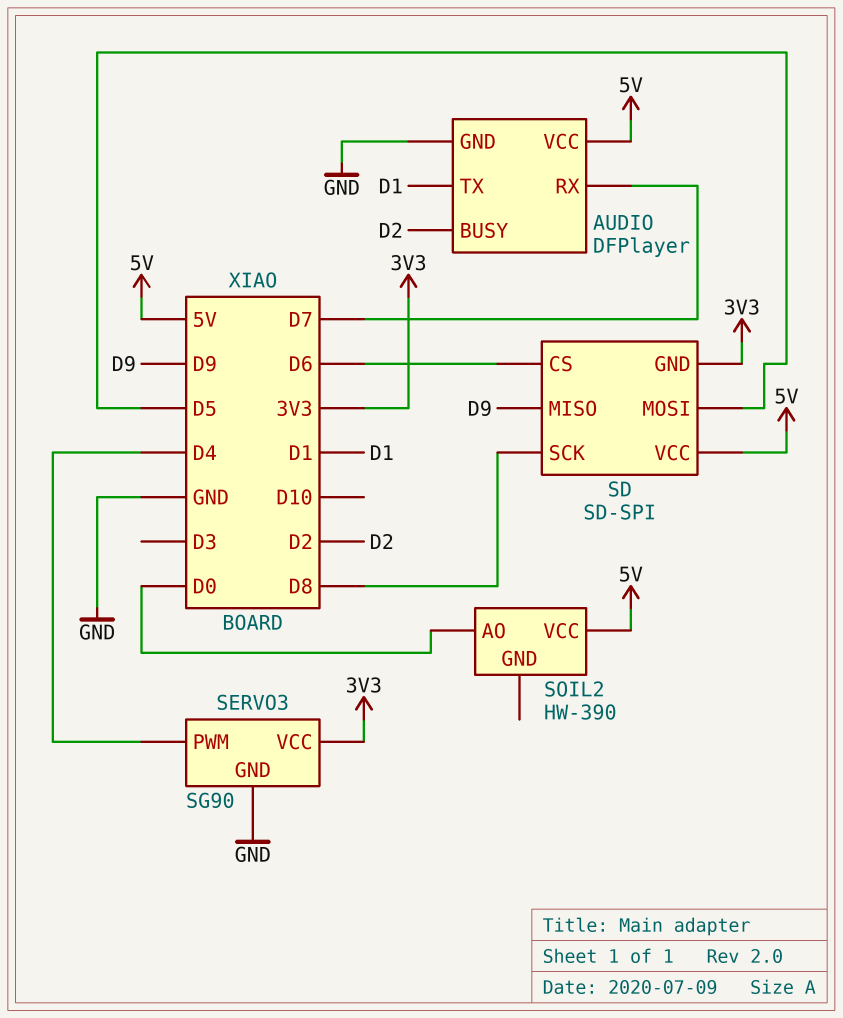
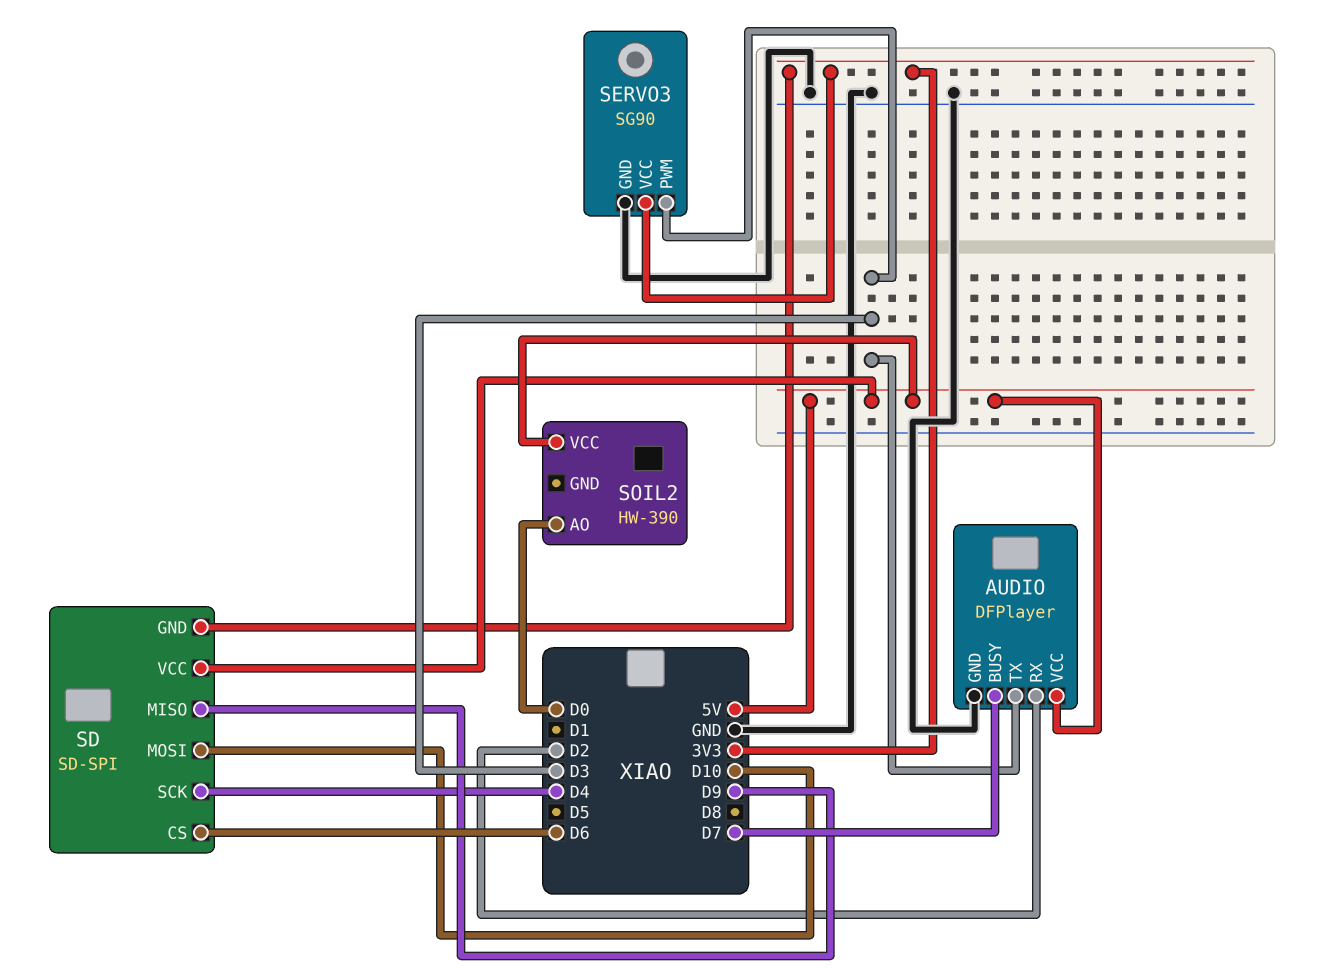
AUDIO pin BUSY: D2 -> D7
AUDIO pin RX: D7 -> D2
AUDIO pin TX: D1 -> D3
SD pin MOSI: D5 -> D10
SD pin SCK: D8 -> D4
SERVO3 pin PWM: D4 -> D3

